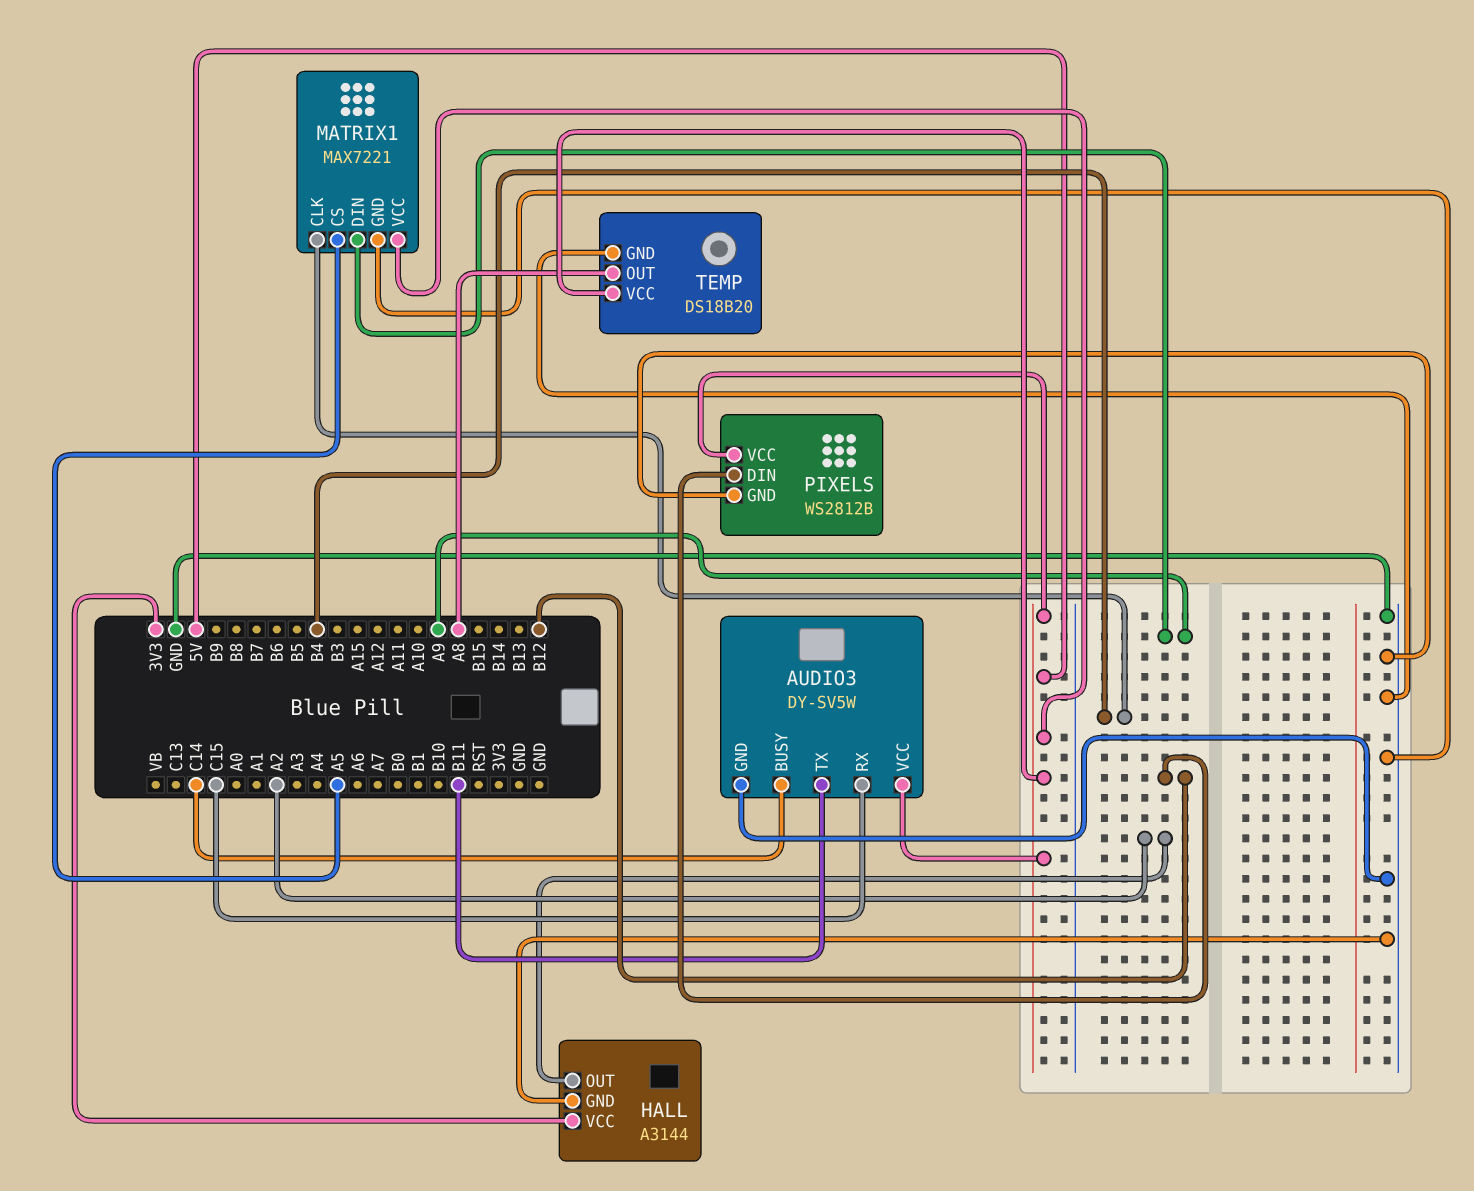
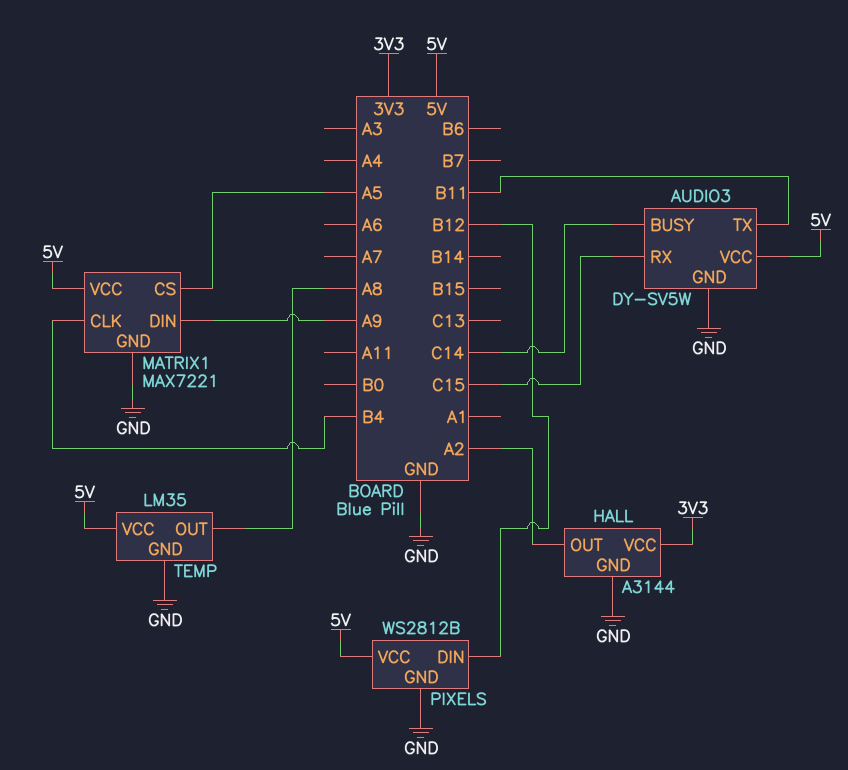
TEMP: DS18B20 -> LM35

